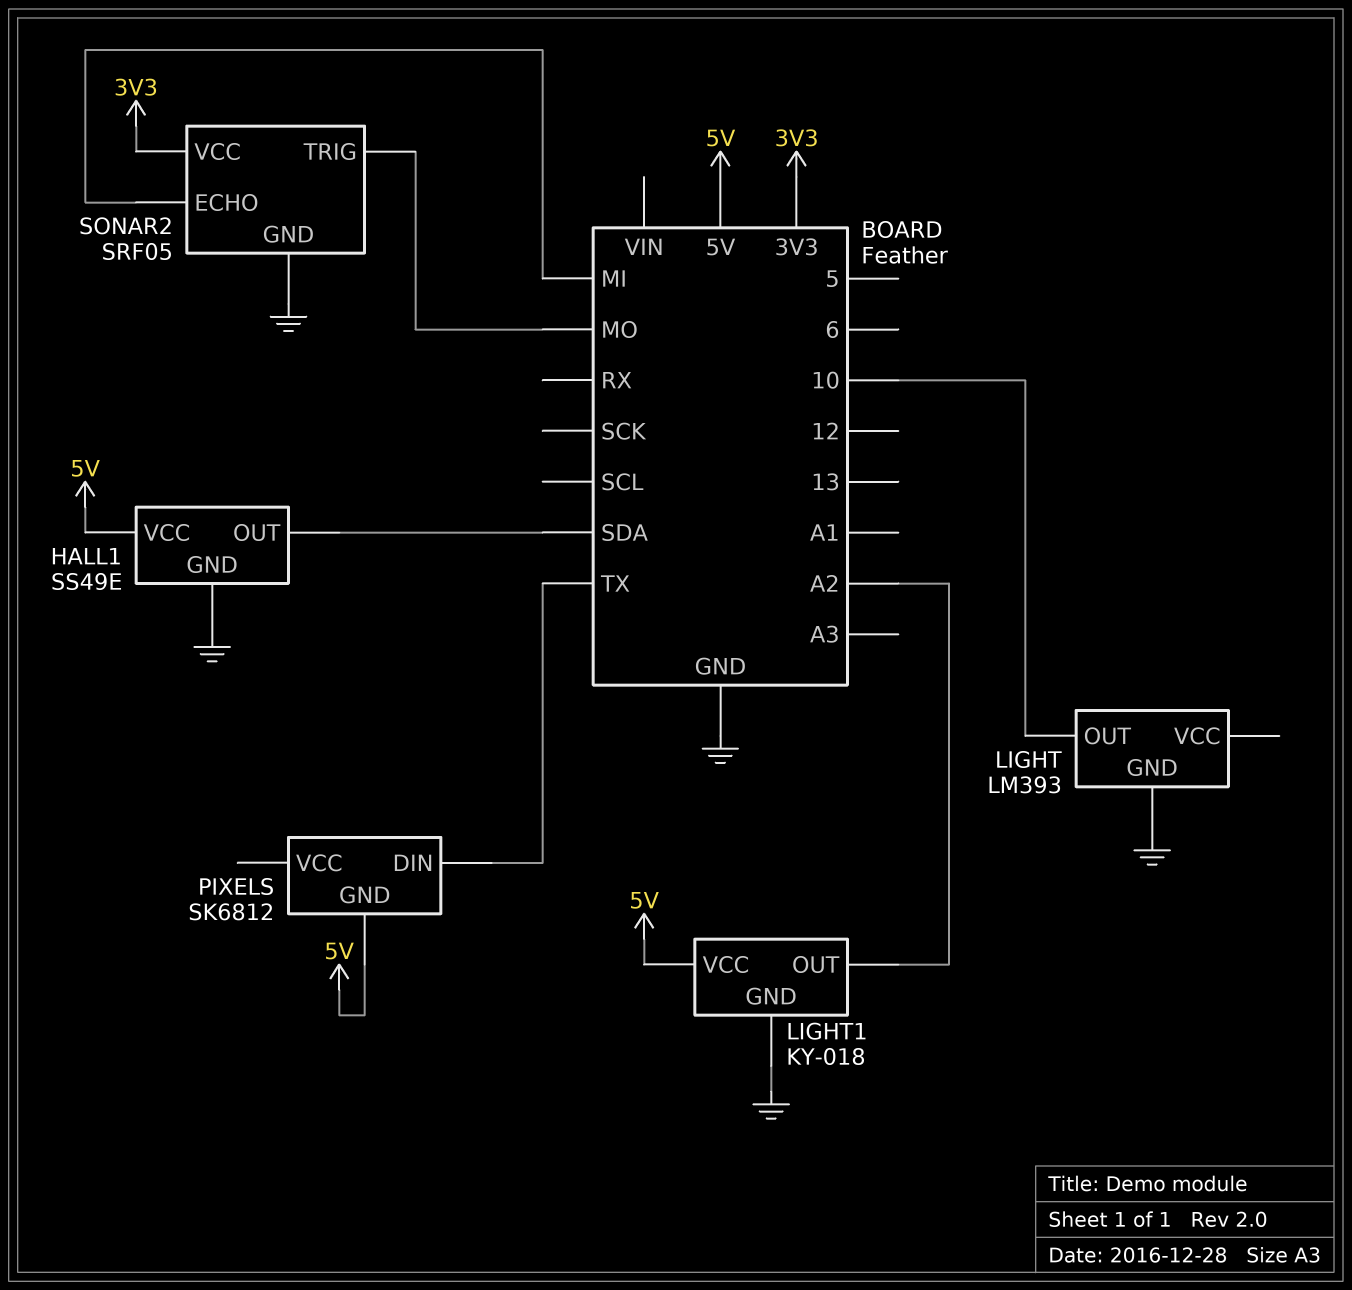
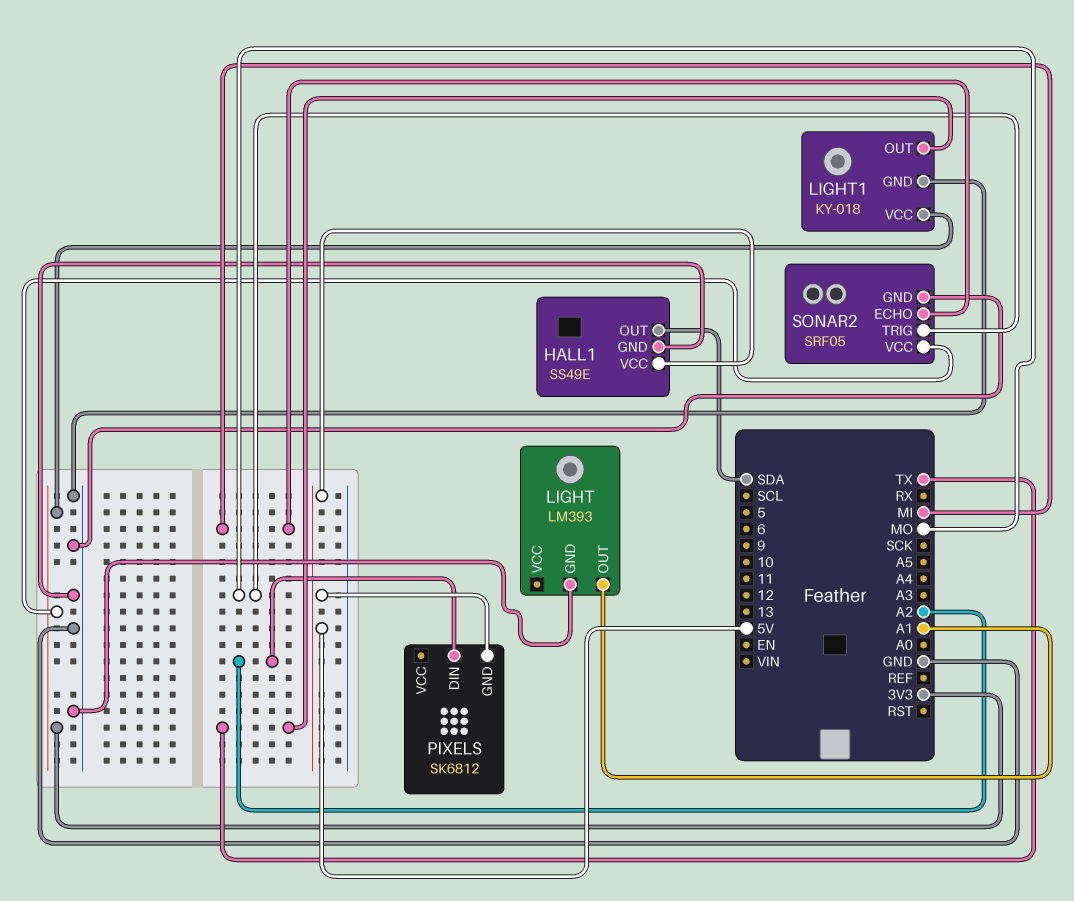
LIGHT pin OUT: 10 -> A1
LIGHT1 pin OUT: A2 -> TX
LIGHT1 pin VCC: 5V -> 3V3
PIXELS pin DIN: TX -> A2

